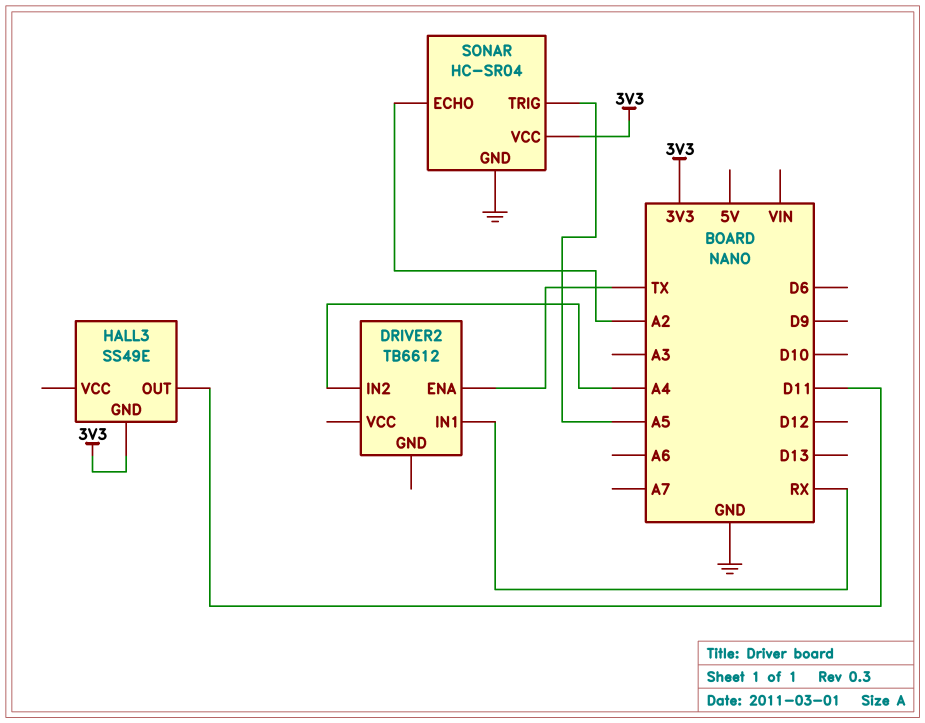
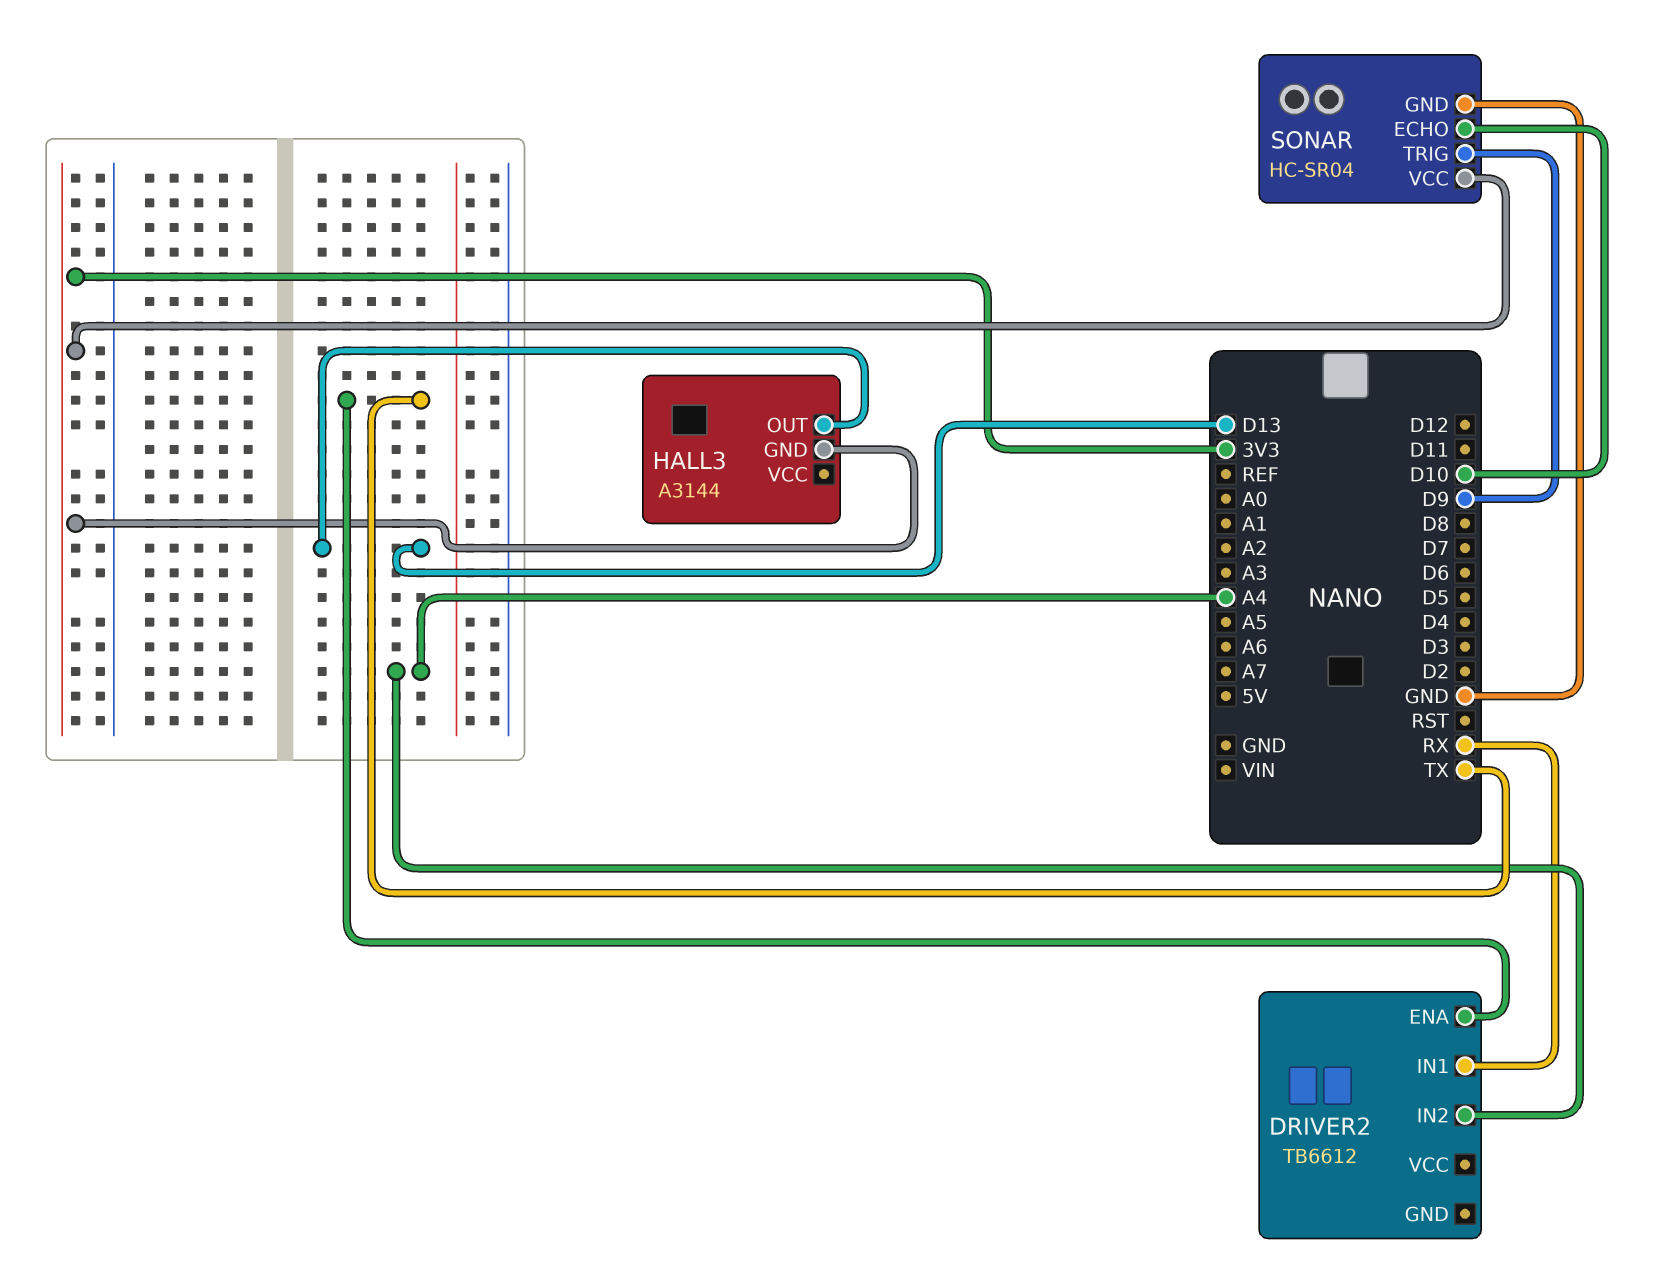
HALL3: SS49E -> A3144
HALL3 pin OUT: D11 -> D13
SONAR pin ECHO: A2 -> D10
SONAR pin TRIG: A5 -> D9

